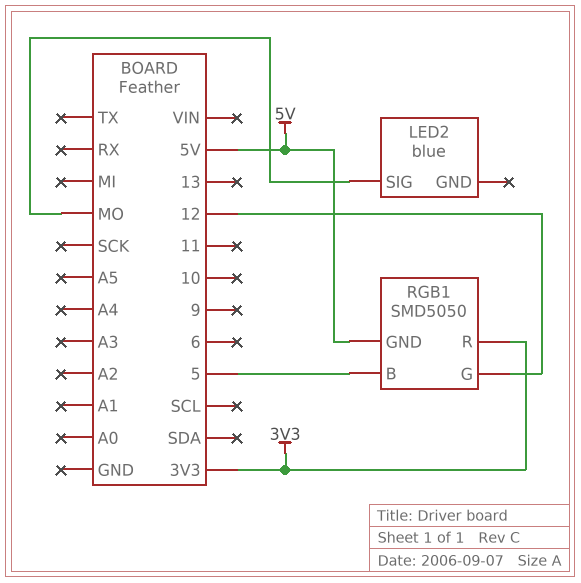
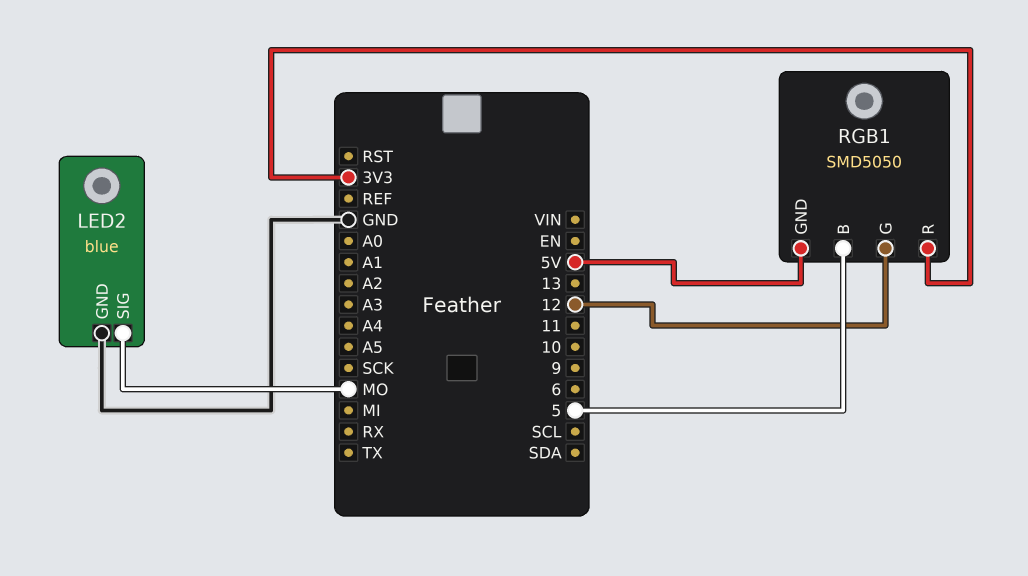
LED2 pin GND: none -> GND

